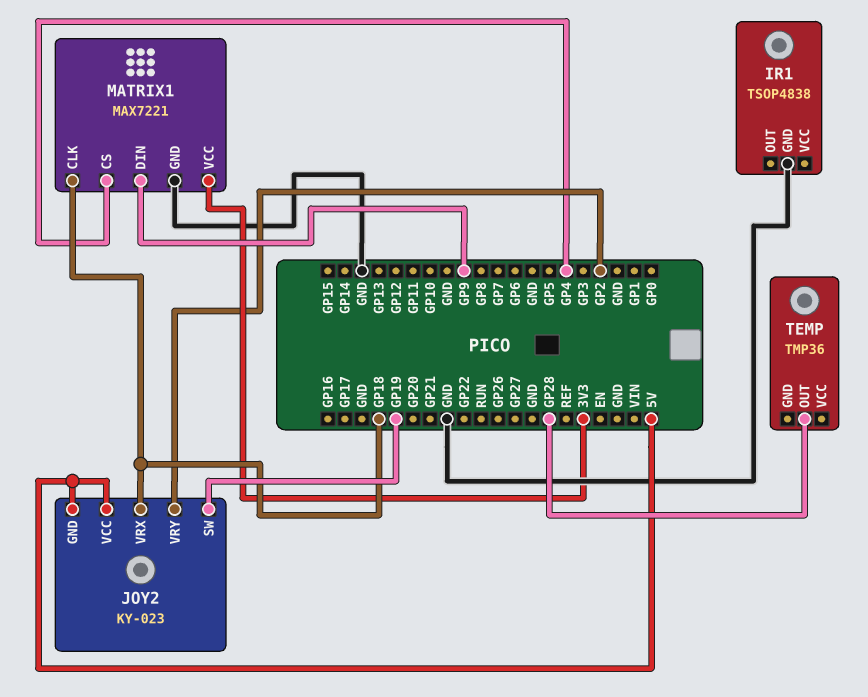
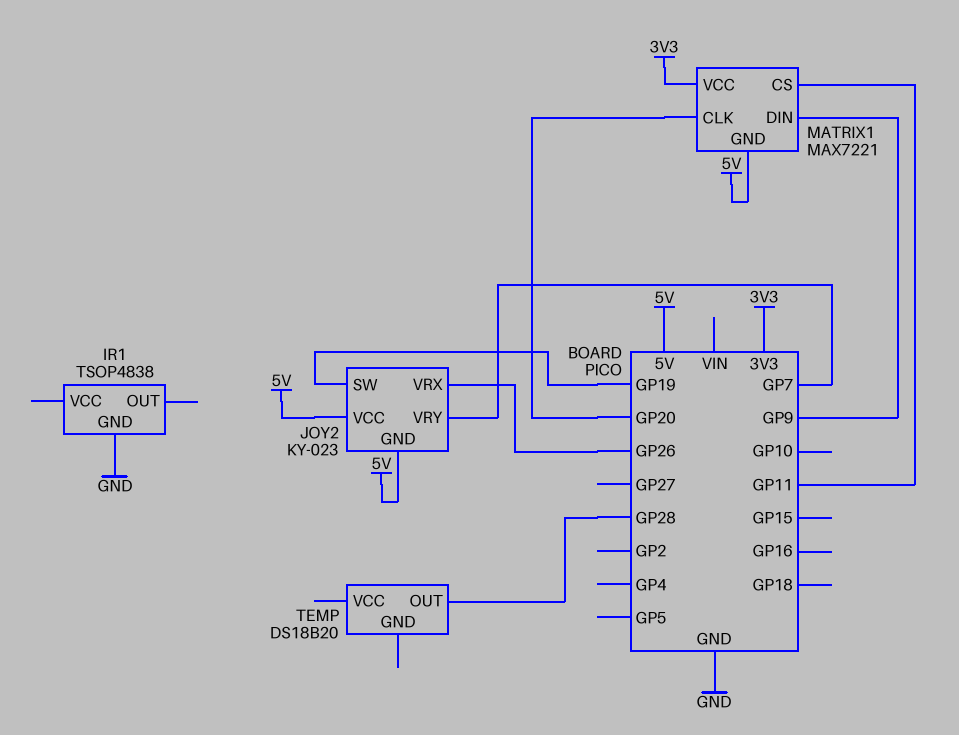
JOY2 pin VRX: GP18 -> GP26
JOY2 pin VRY: GP2 -> GP7
MATRIX1 pin CLK: GP18 -> GP20
MATRIX1 pin CS: GP4 -> GP11
MATRIX1 pin GND: GND -> 5V
TEMP: TMP36 -> DS18B20

